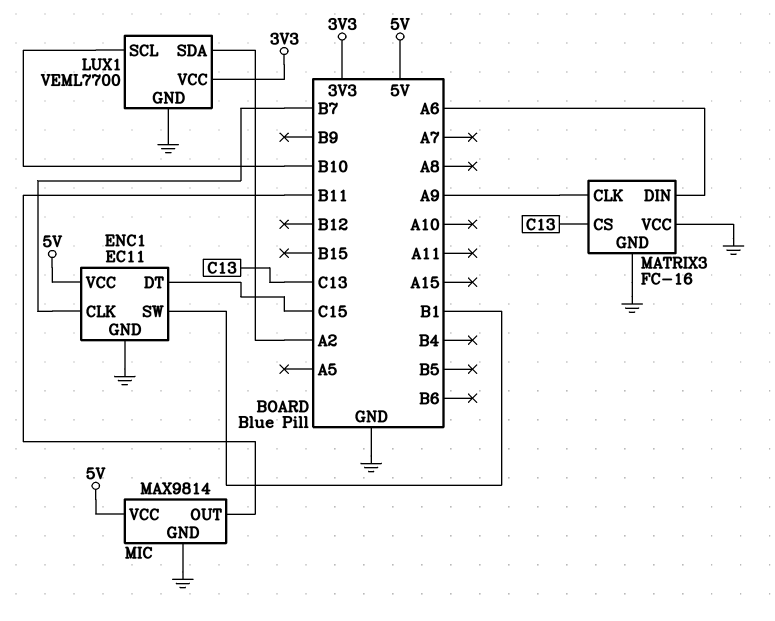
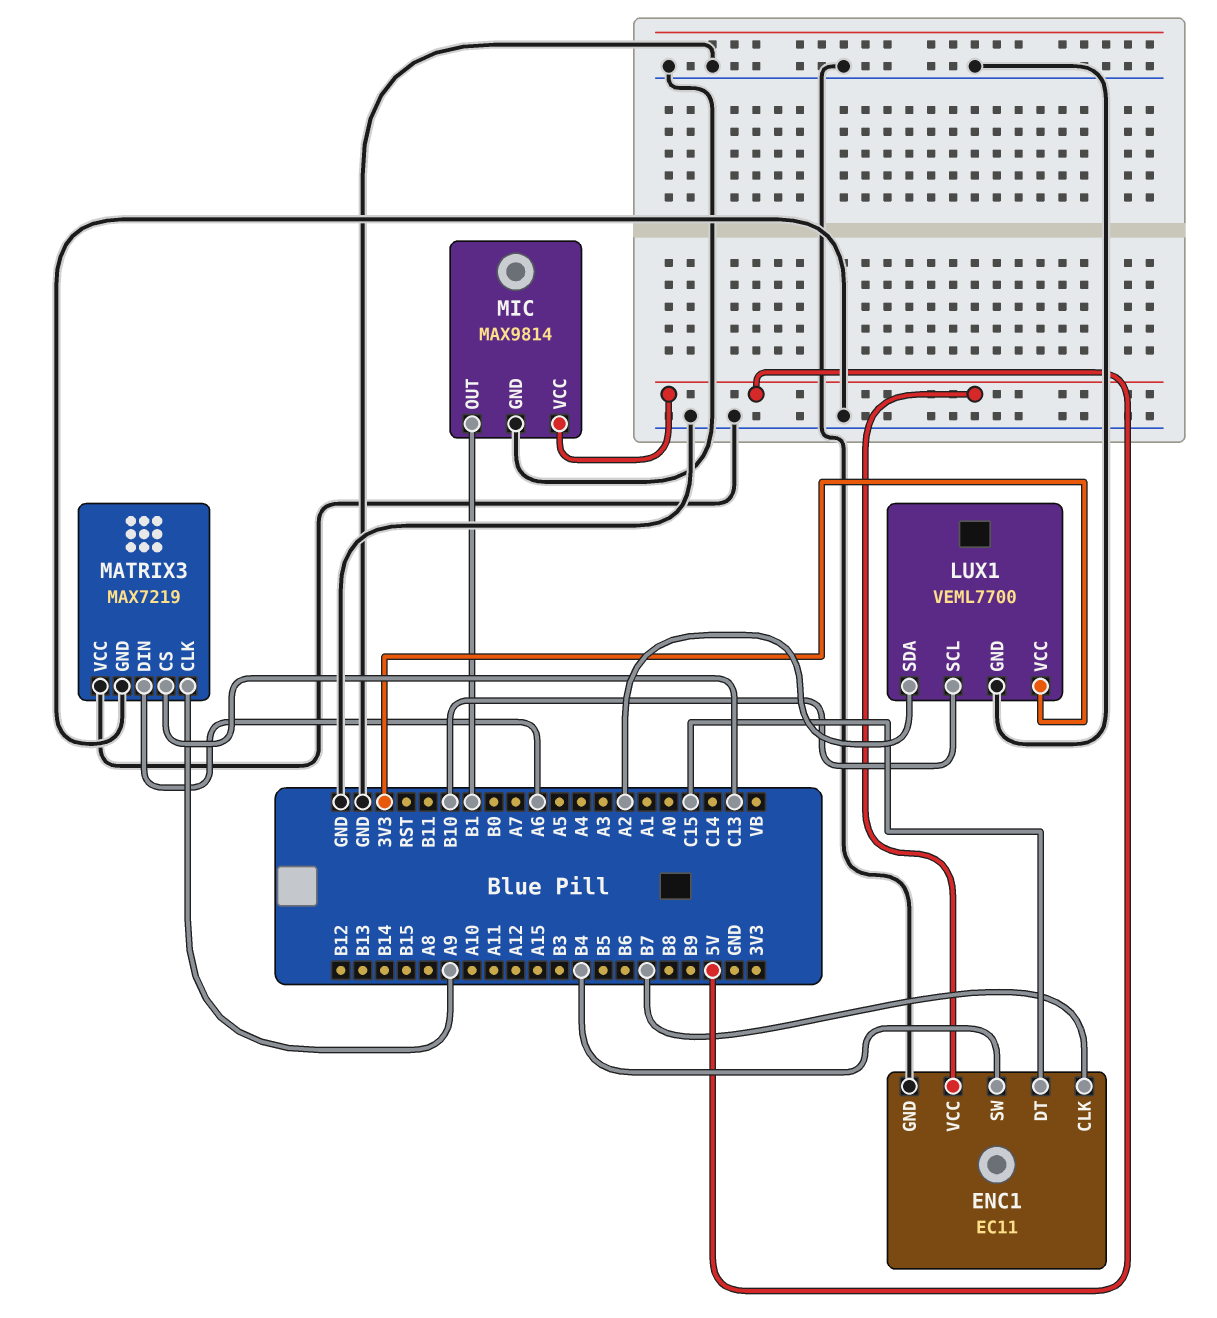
ENC1 pin SW: B1 -> B4
MATRIX3: FC-16 -> MAX7219
MIC pin OUT: B11 -> B1

